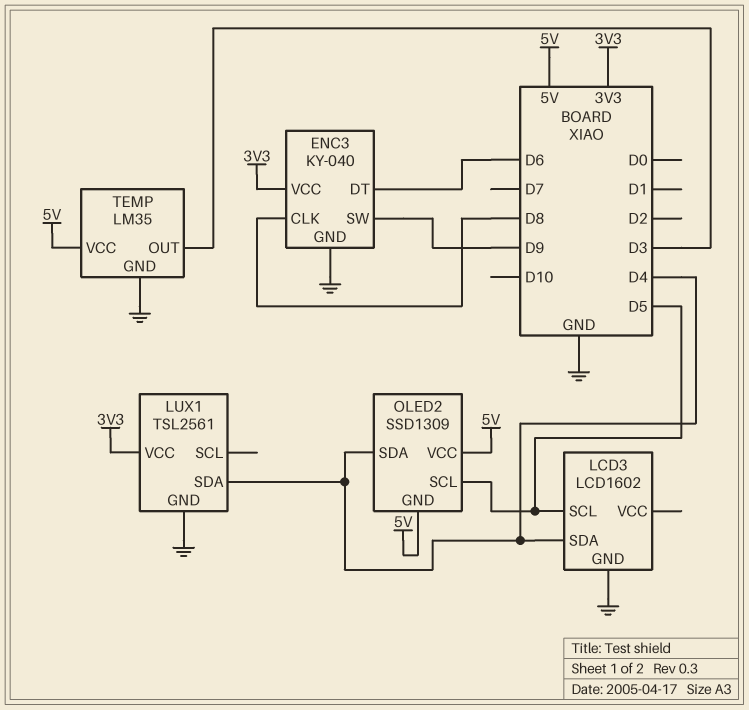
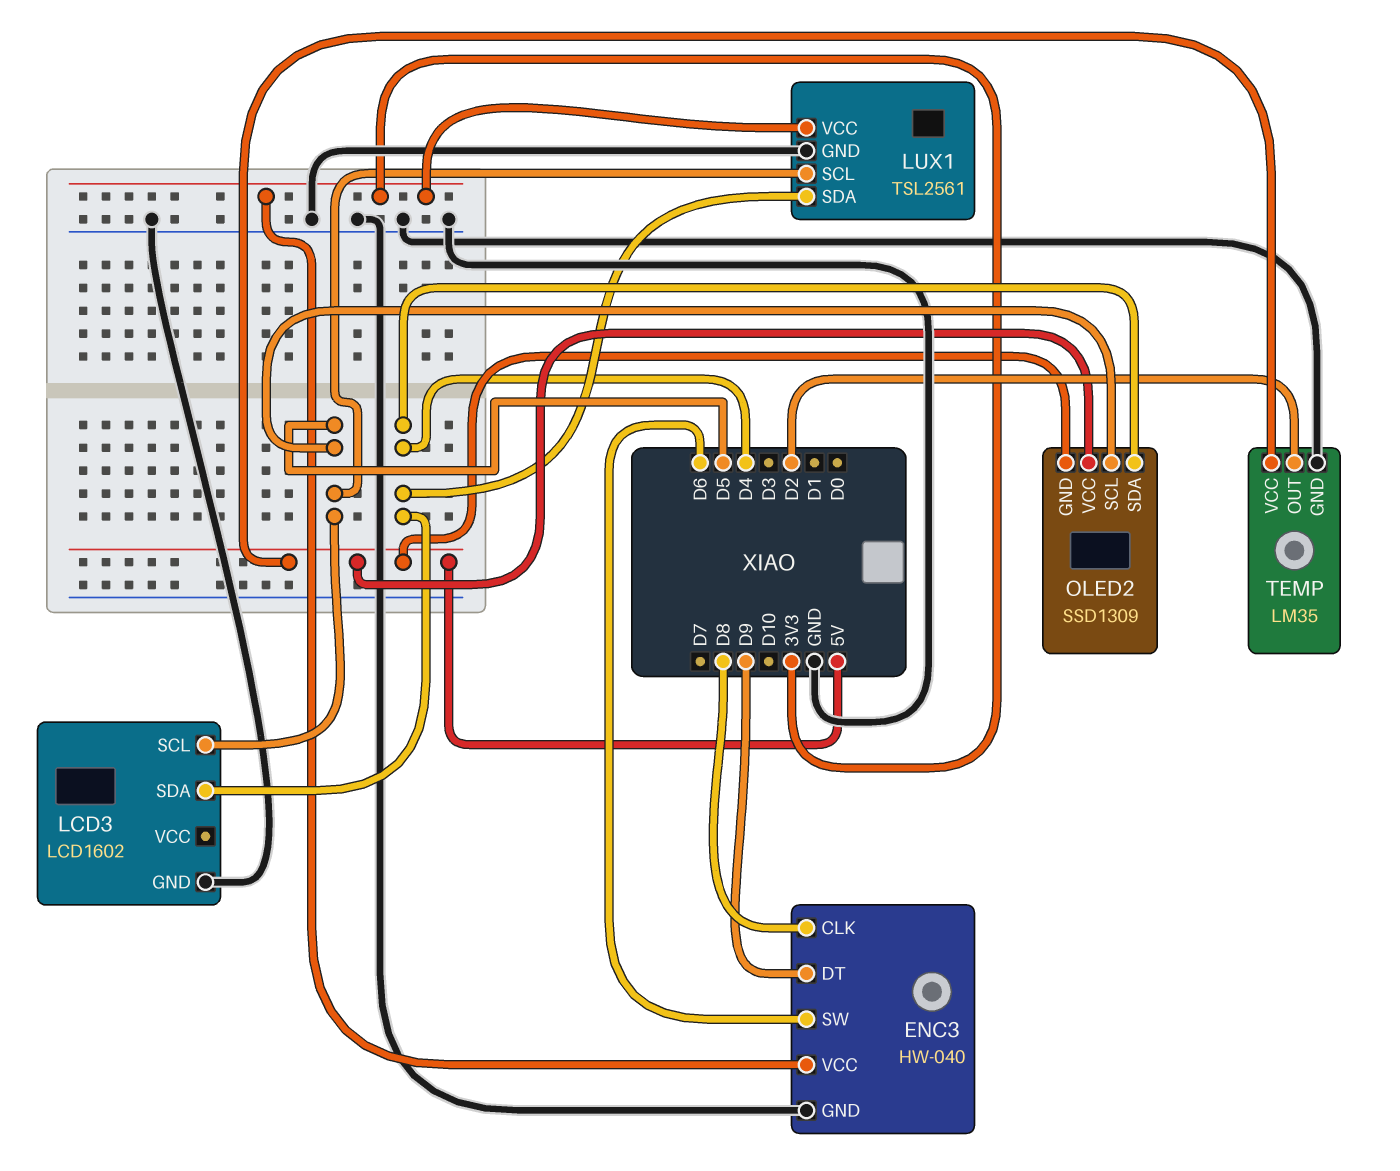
ENC3: KY-040 -> HW-040
ENC3 pin DT: D6 -> D9
ENC3 pin SW: D9 -> D6
LUX1 pin SCL: none -> D5
TEMP pin OUT: D3 -> D2

